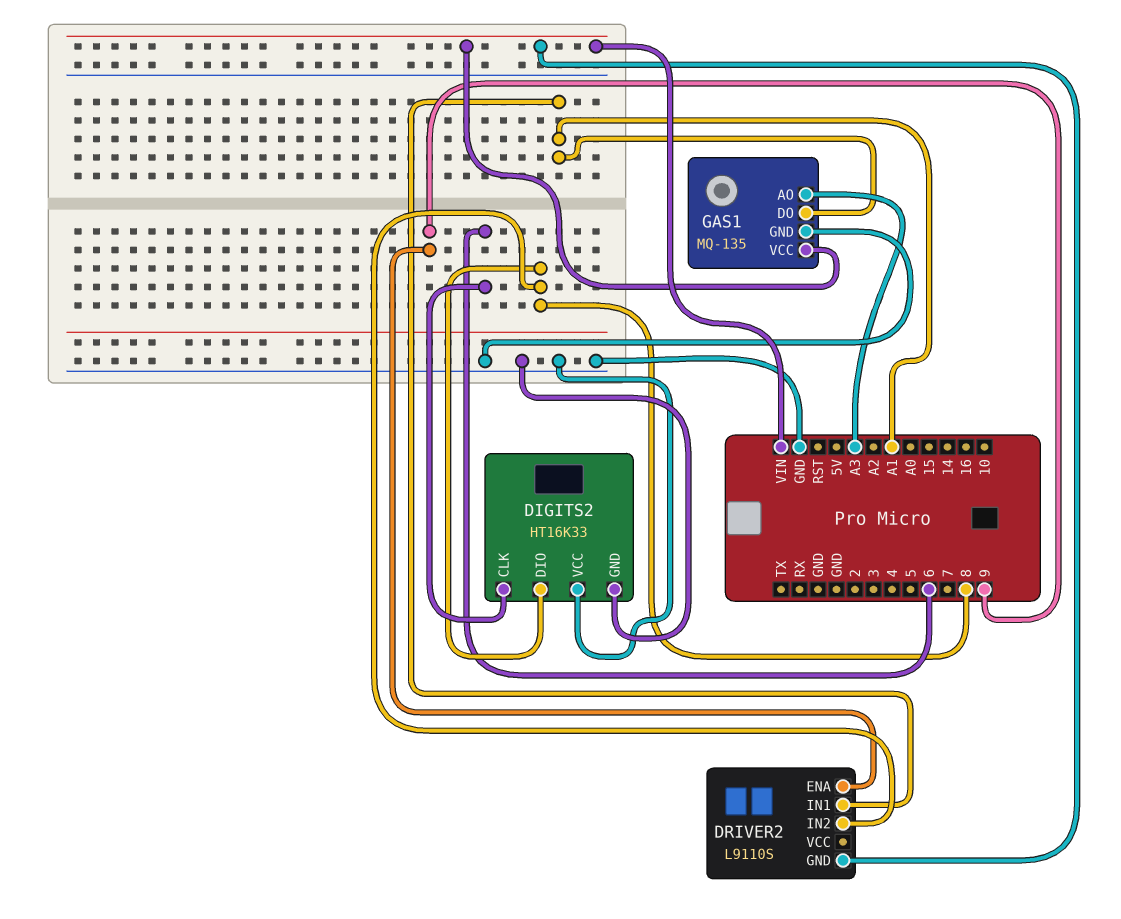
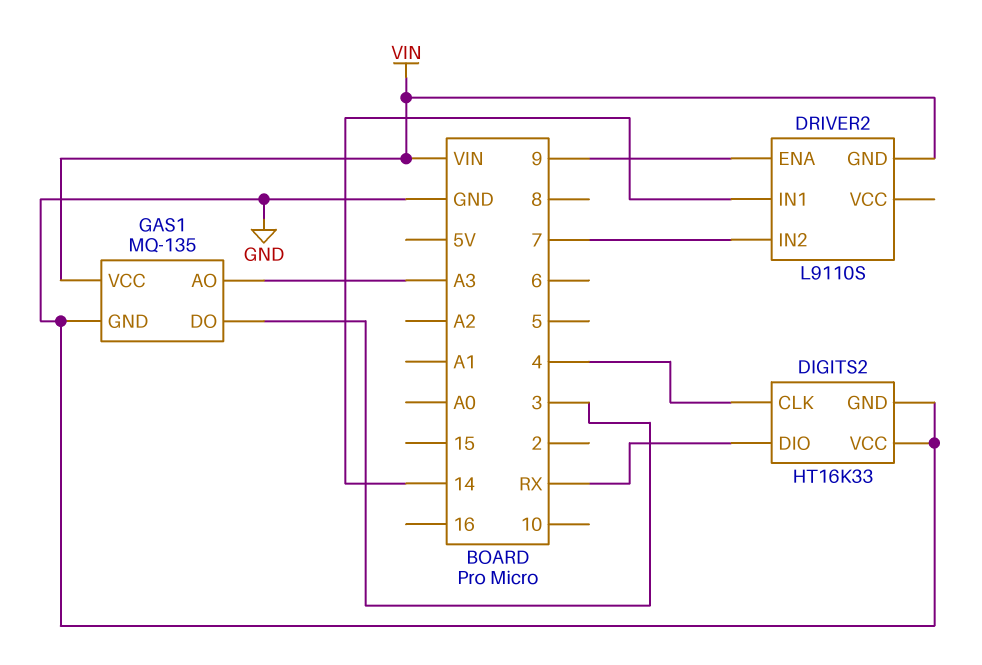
DIGITS2 pin CLK: 6 -> 4
DIGITS2 pin DIO: 8 -> RX
DRIVER2 pin IN1: A1 -> 14
DRIVER2 pin IN2: 8 -> 7
GAS1 pin DO: A1 -> 3

